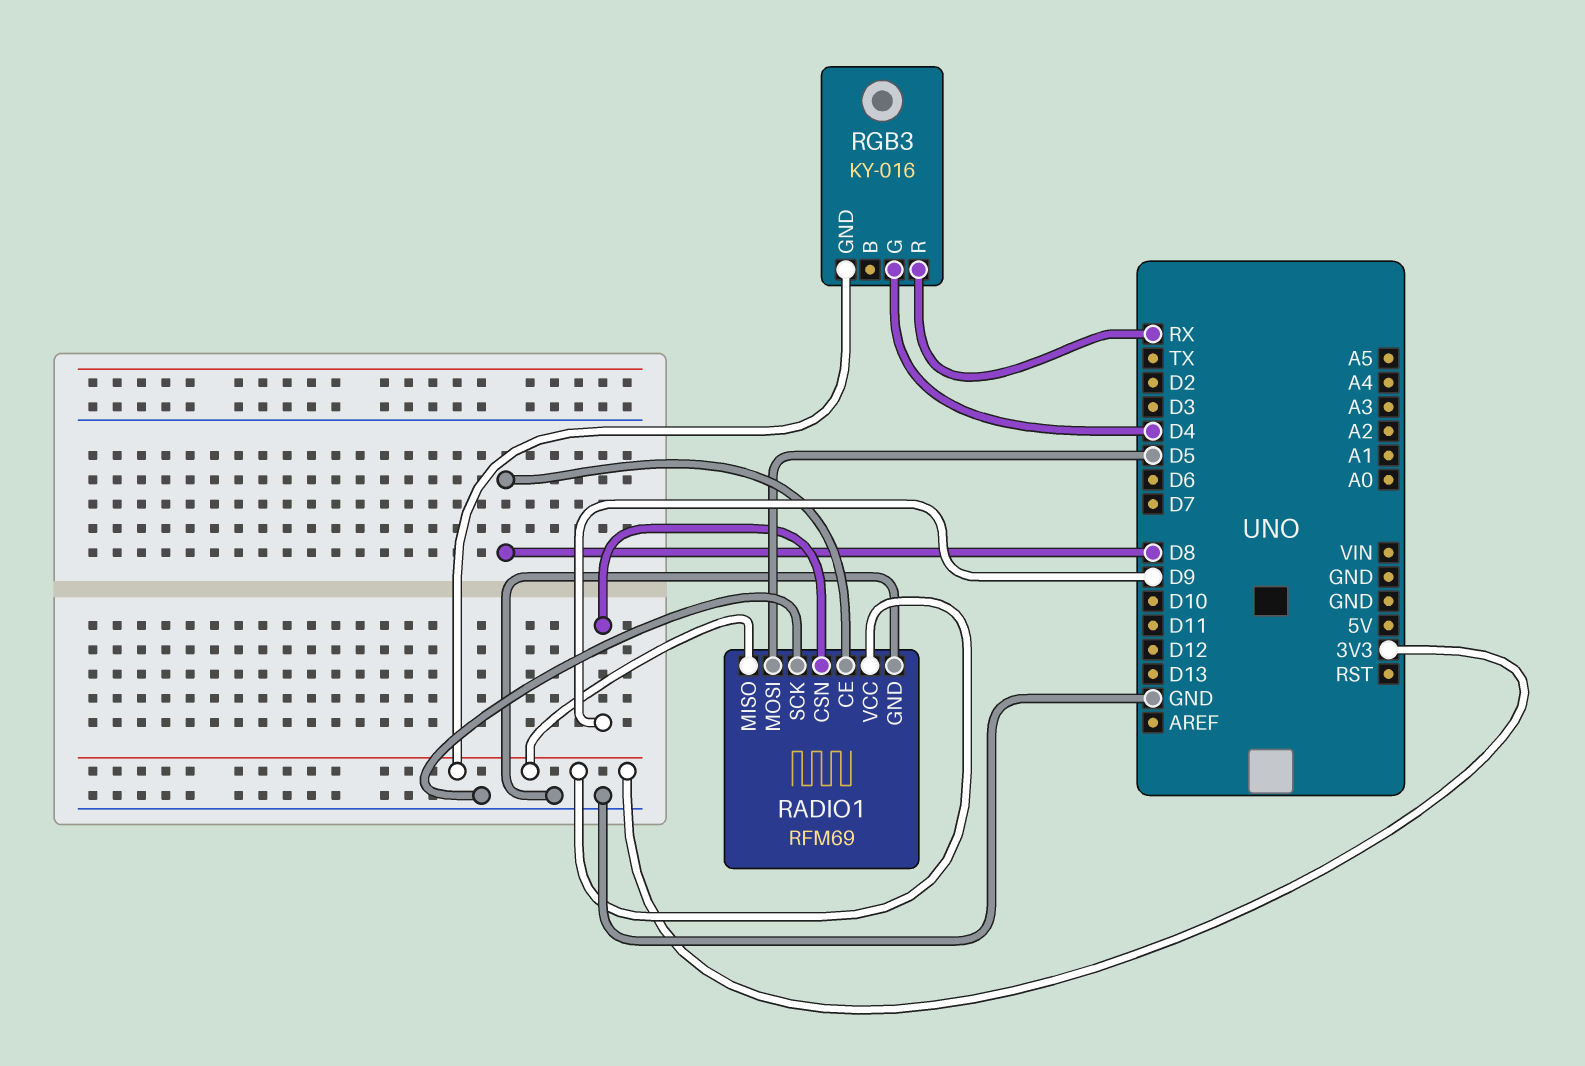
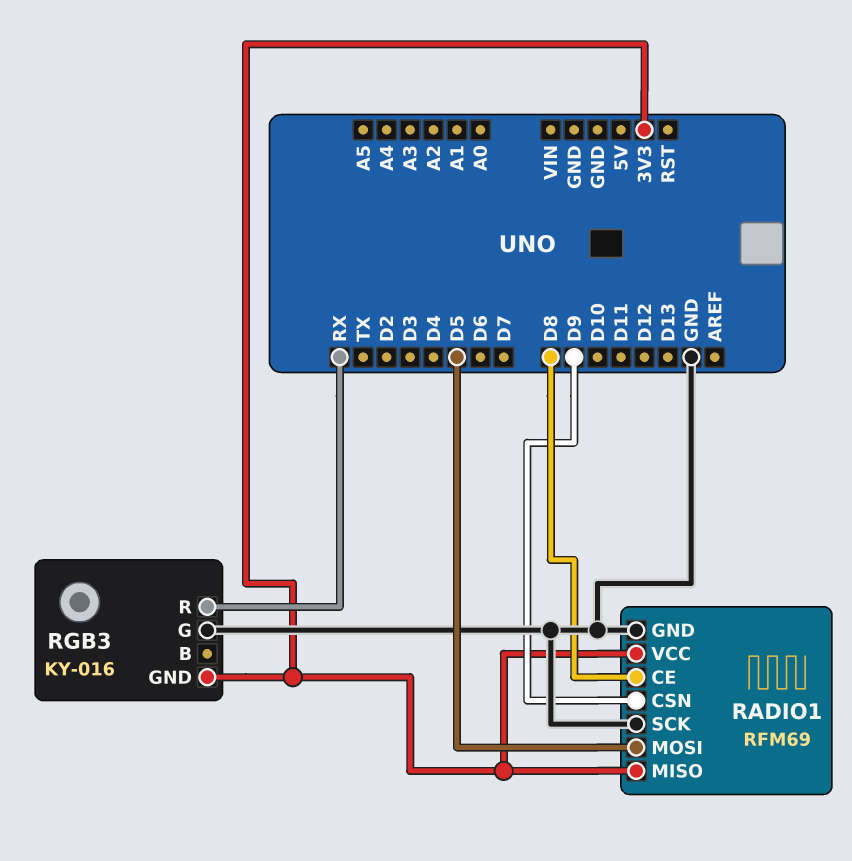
RGB3 pin G: D4 -> GND

